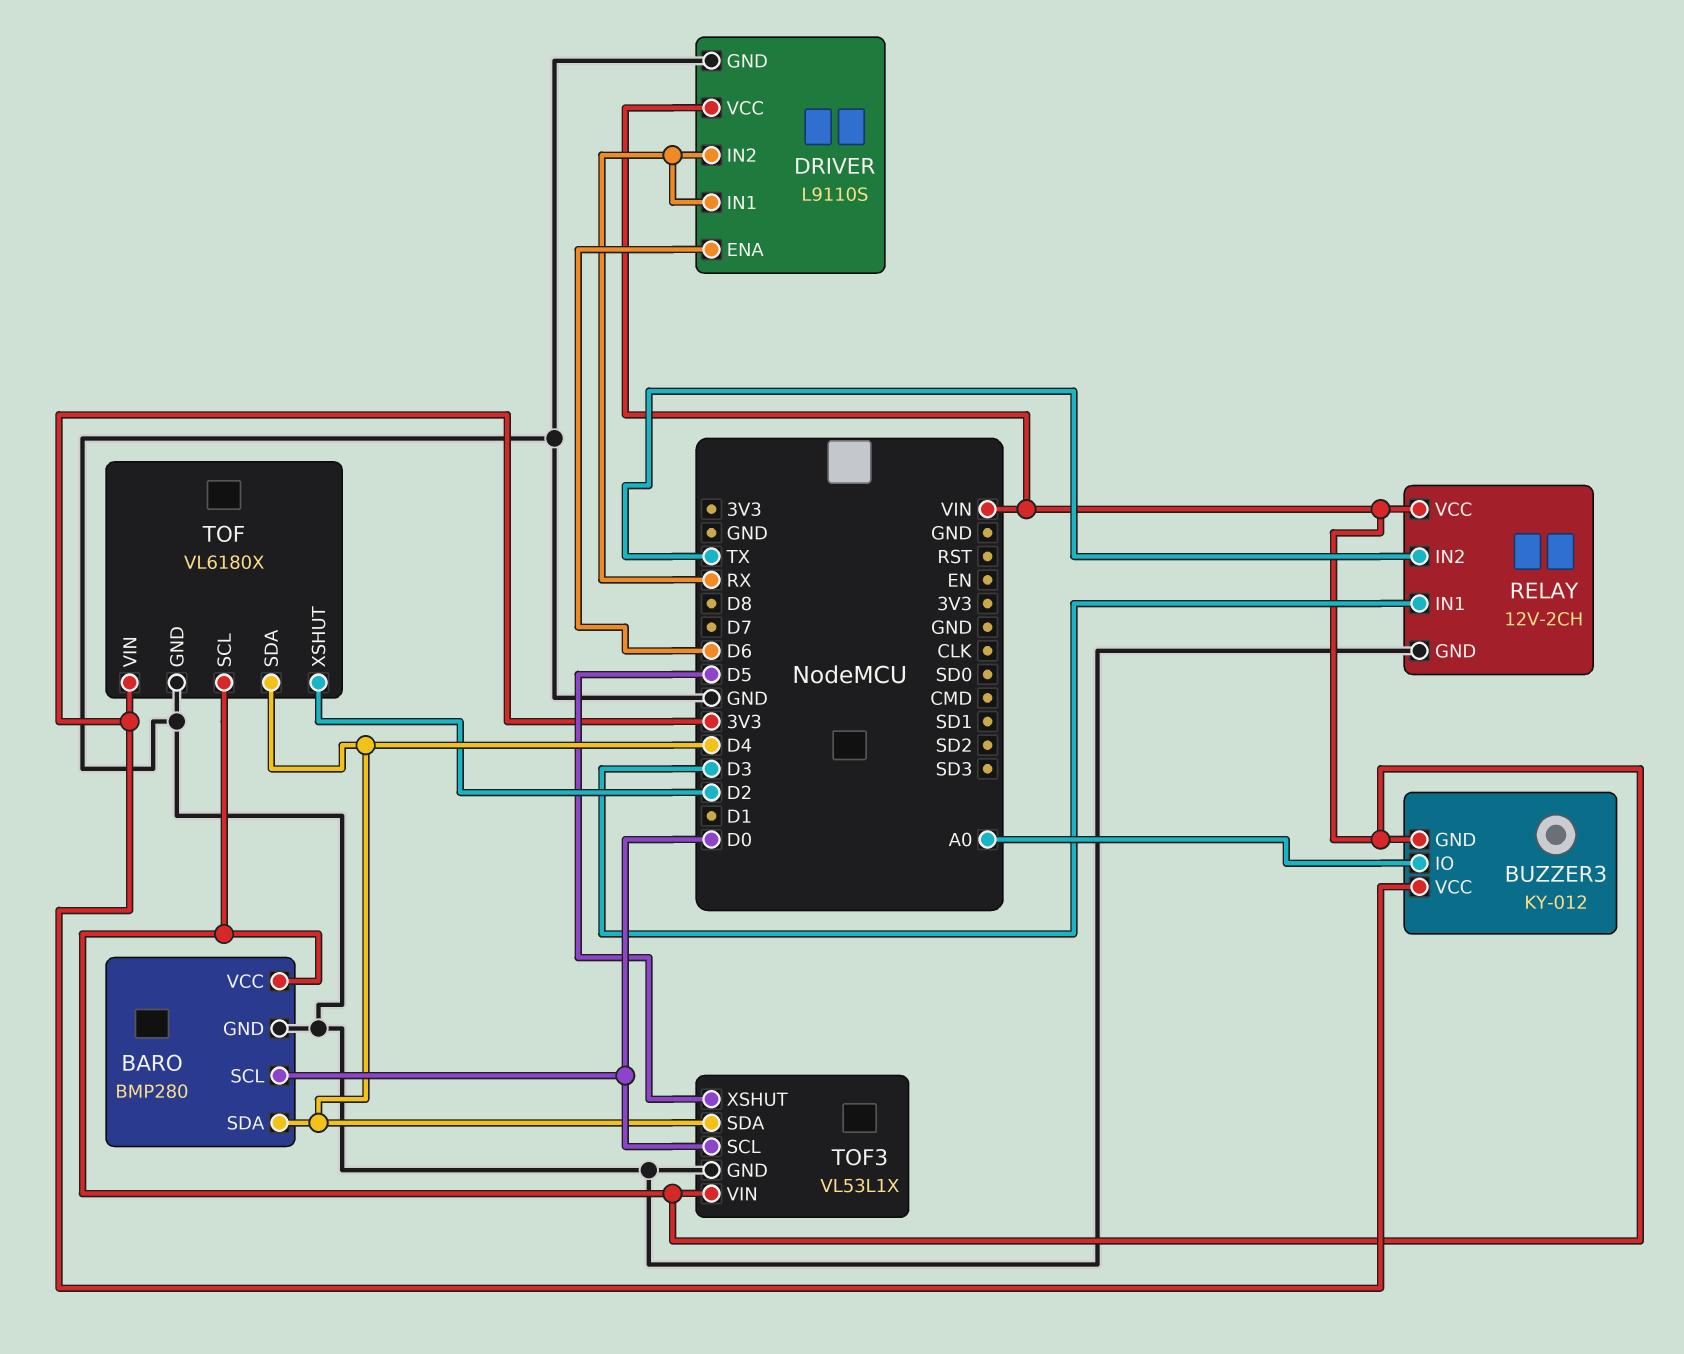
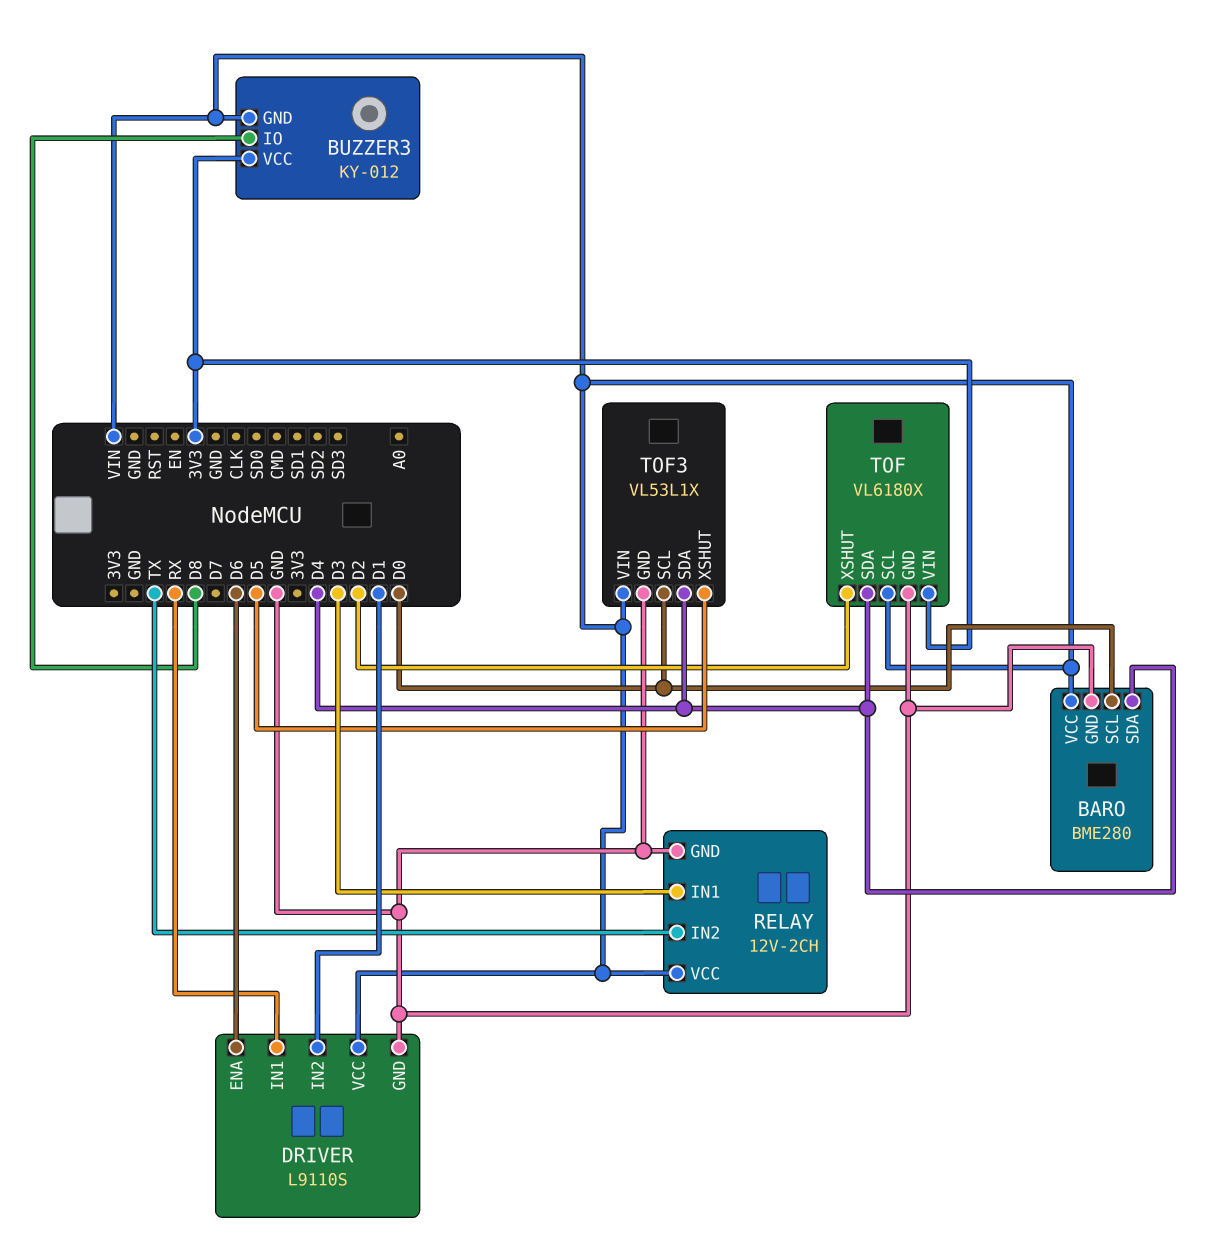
BARO: BMP280 -> BME280
BUZZER3 pin IO: A0 -> D8
DRIVER pin IN2: RX -> D1

